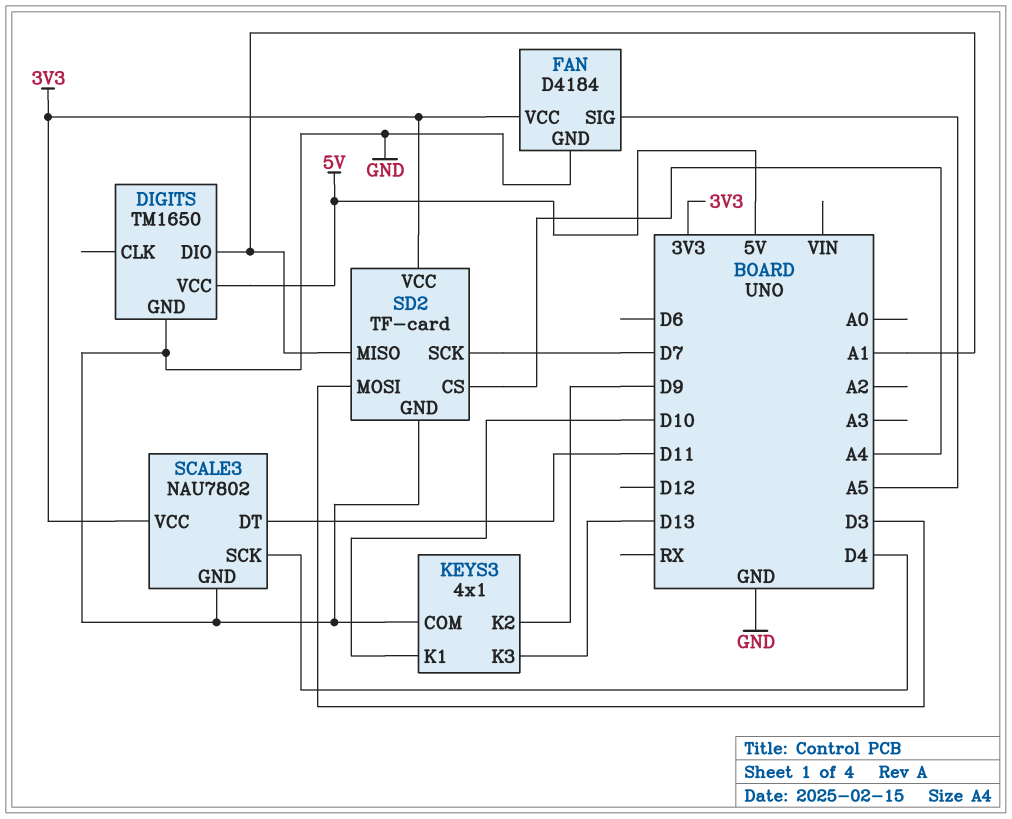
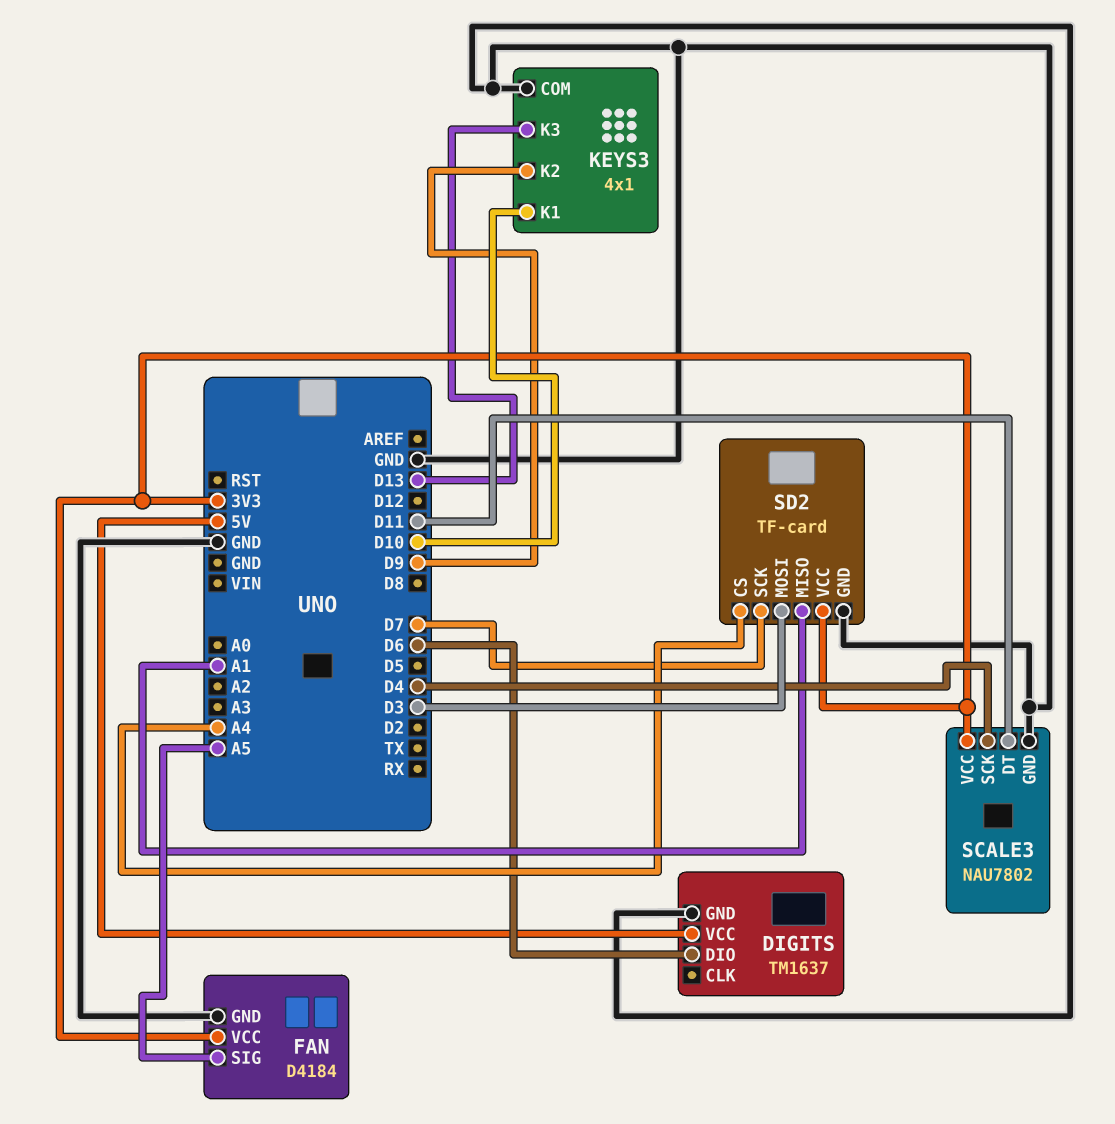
DIGITS: TM1650 -> TM1637
DIGITS pin DIO: A1 -> D6

